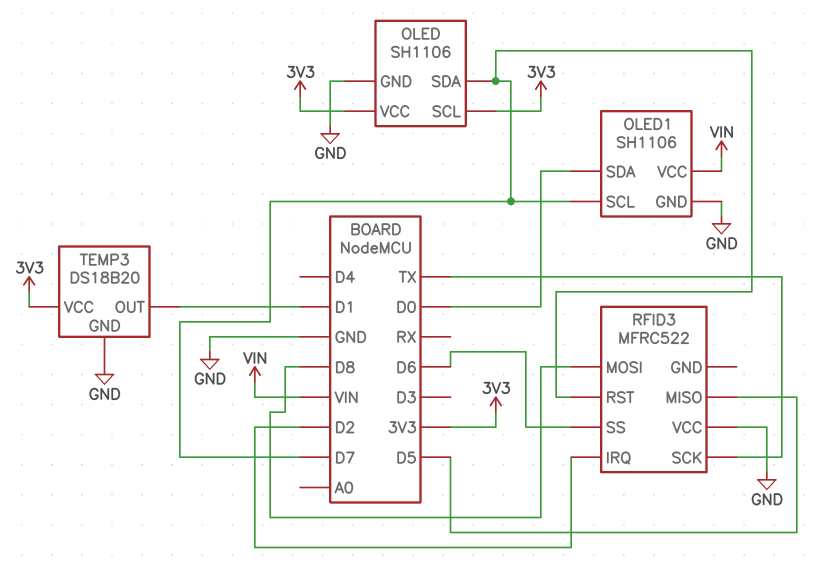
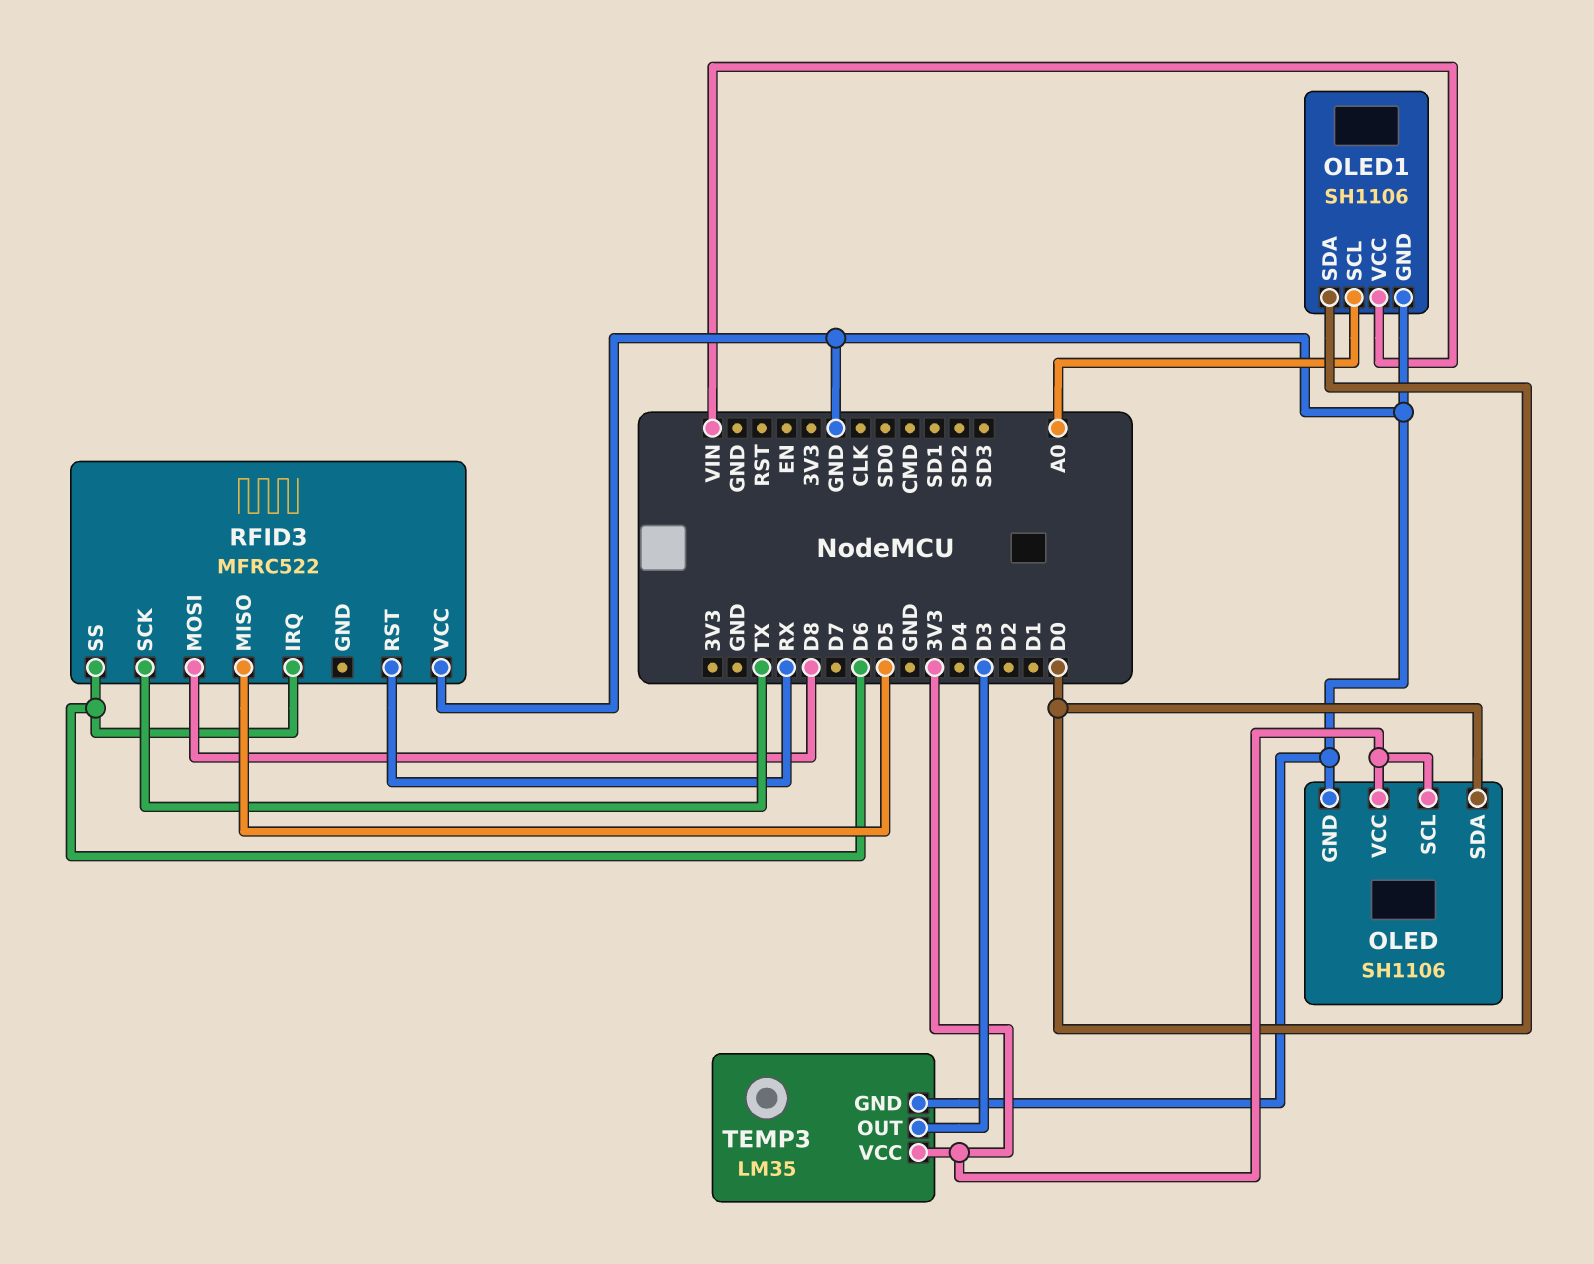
OLED pin SDA: D7 -> D0
OLED1 pin SCL: D7 -> A0
RFID3 pin IRQ: D2 -> D6
RFID3 pin RST: D7 -> RX
TEMP3: DS18B20 -> LM35
TEMP3 pin OUT: D1 -> D3

